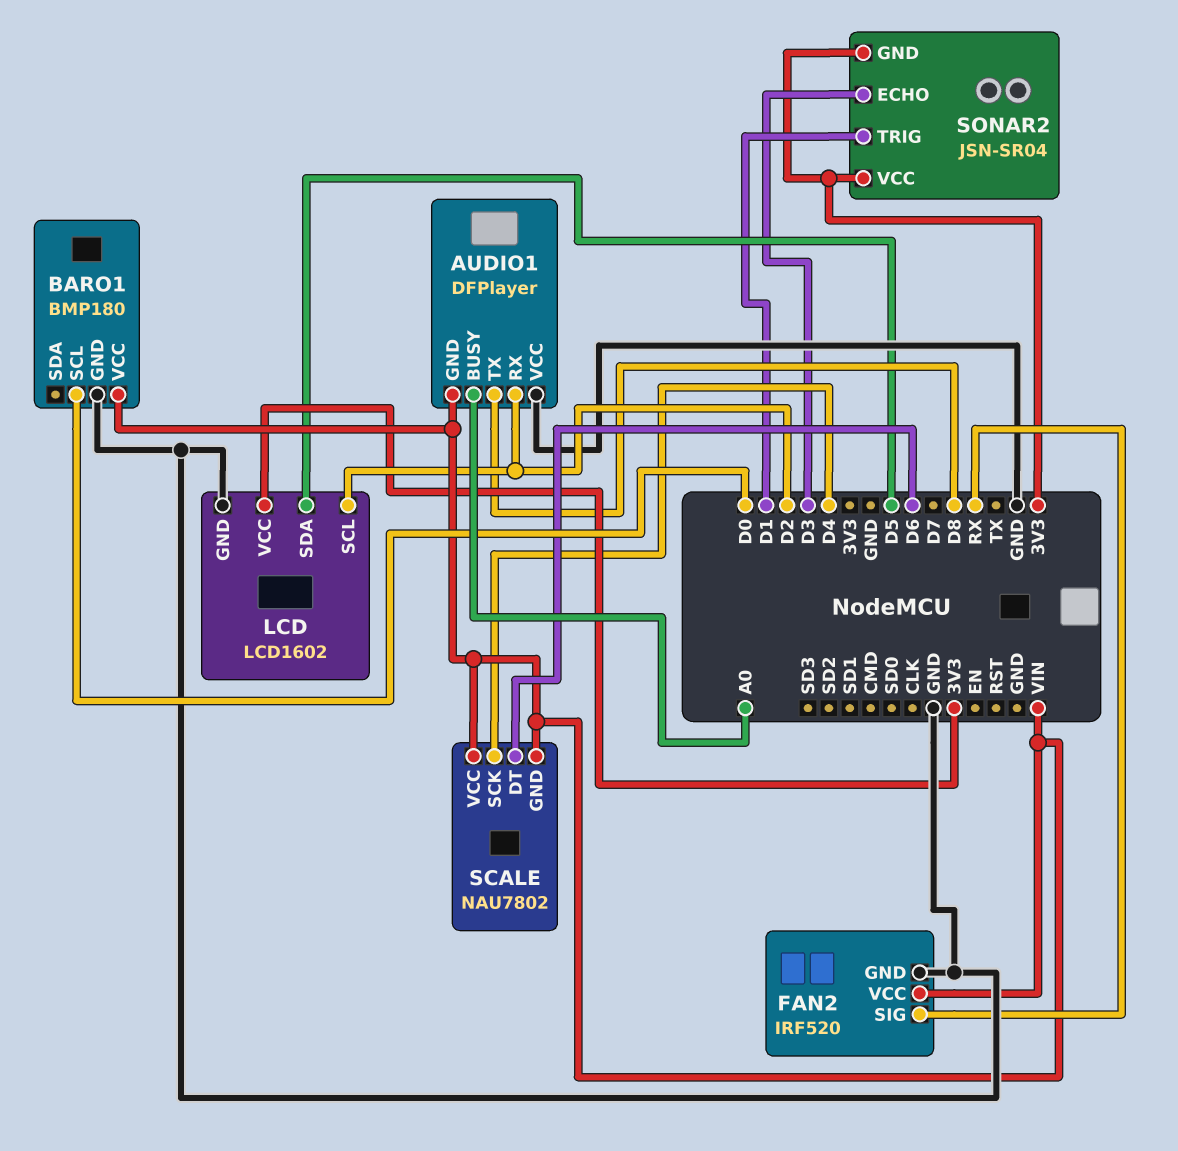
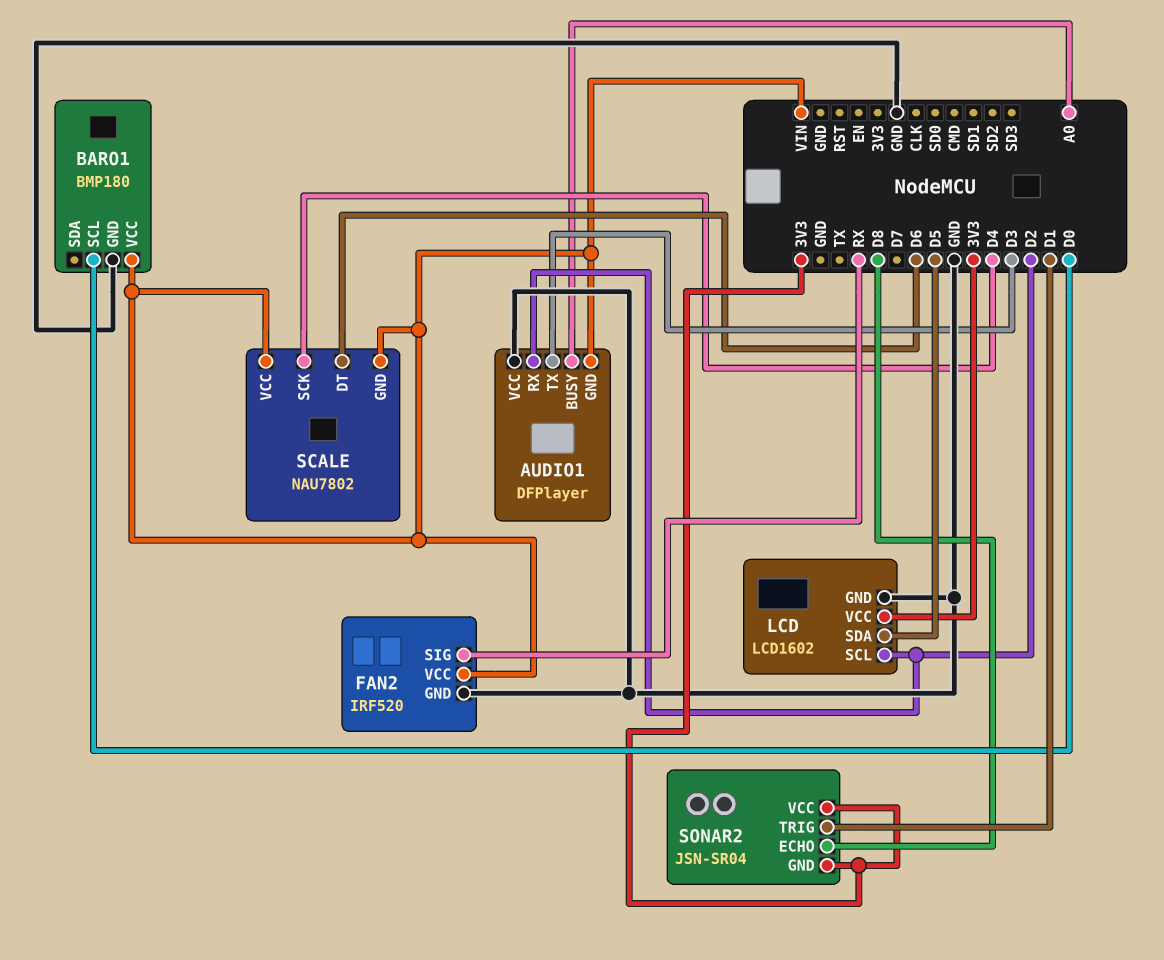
AUDIO1 pin TX: D8 -> D3
SONAR2 pin ECHO: D3 -> D8

